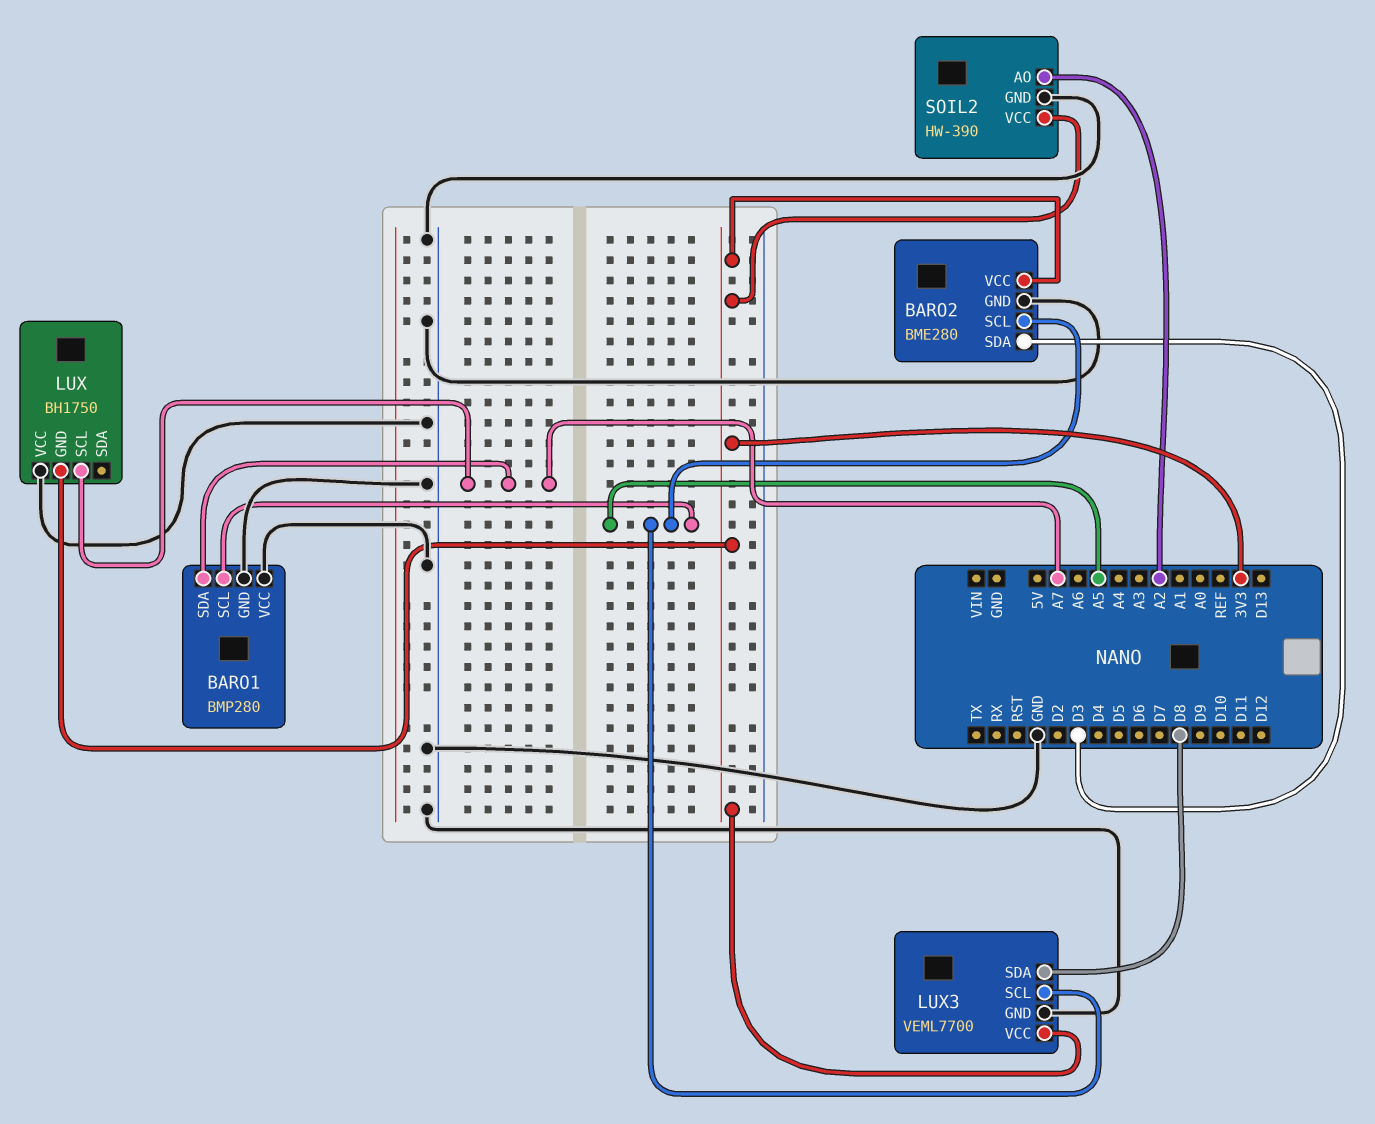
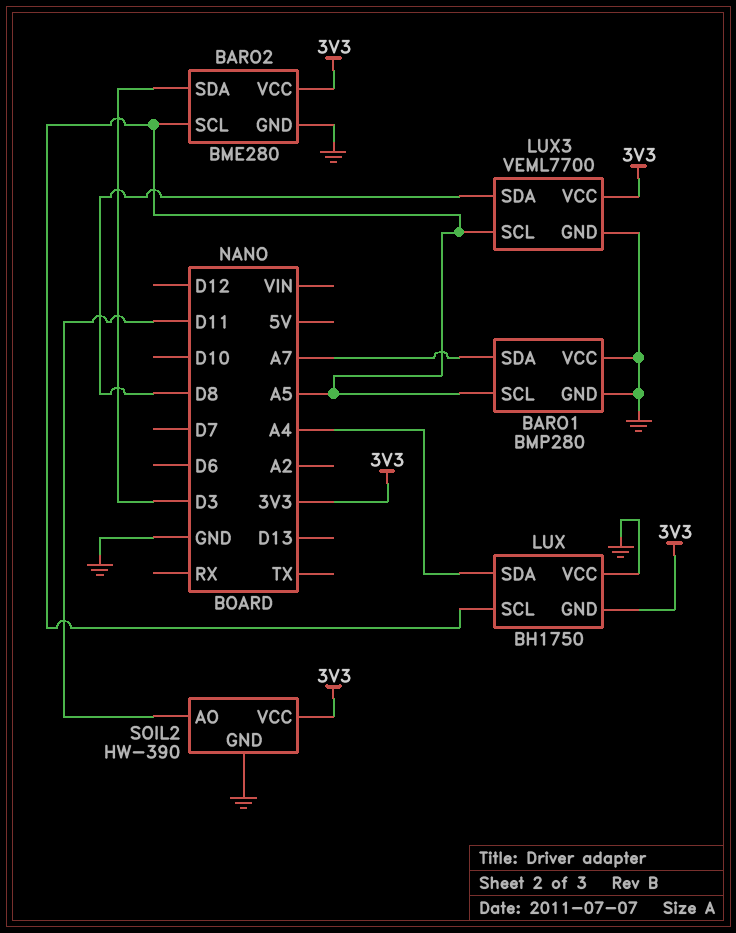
LUX pin SCL: A7 -> A5
LUX pin SDA: none -> A4
SOIL2 pin AO: A2 -> D11

